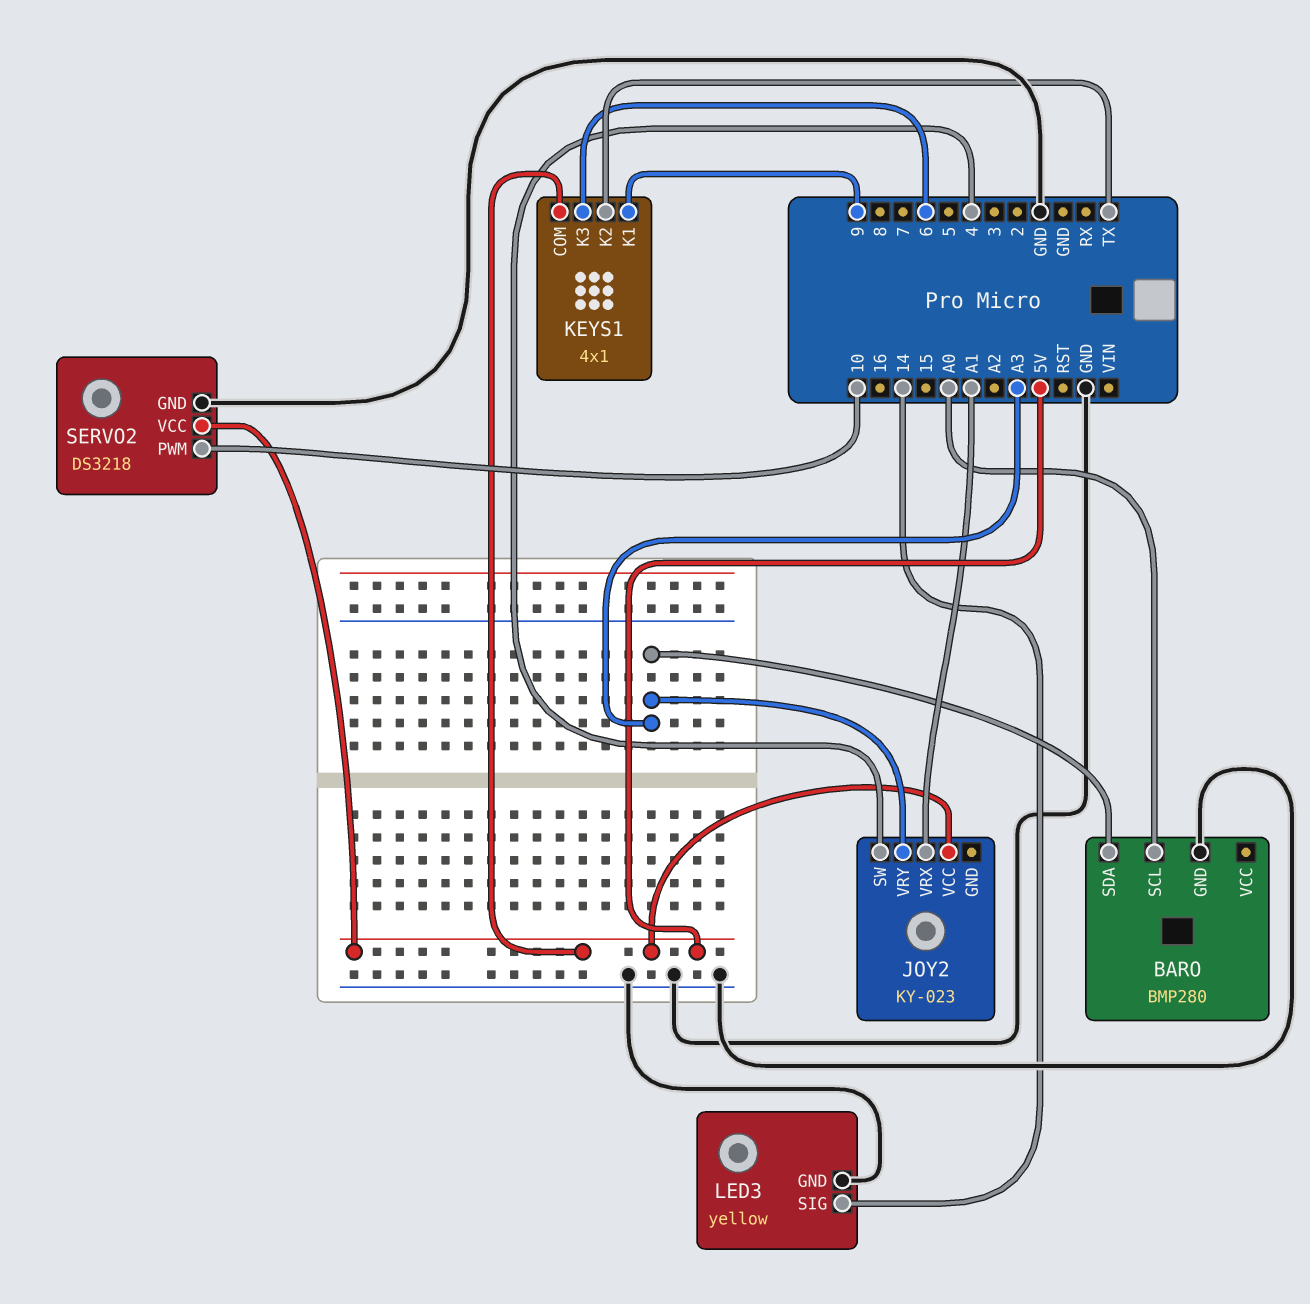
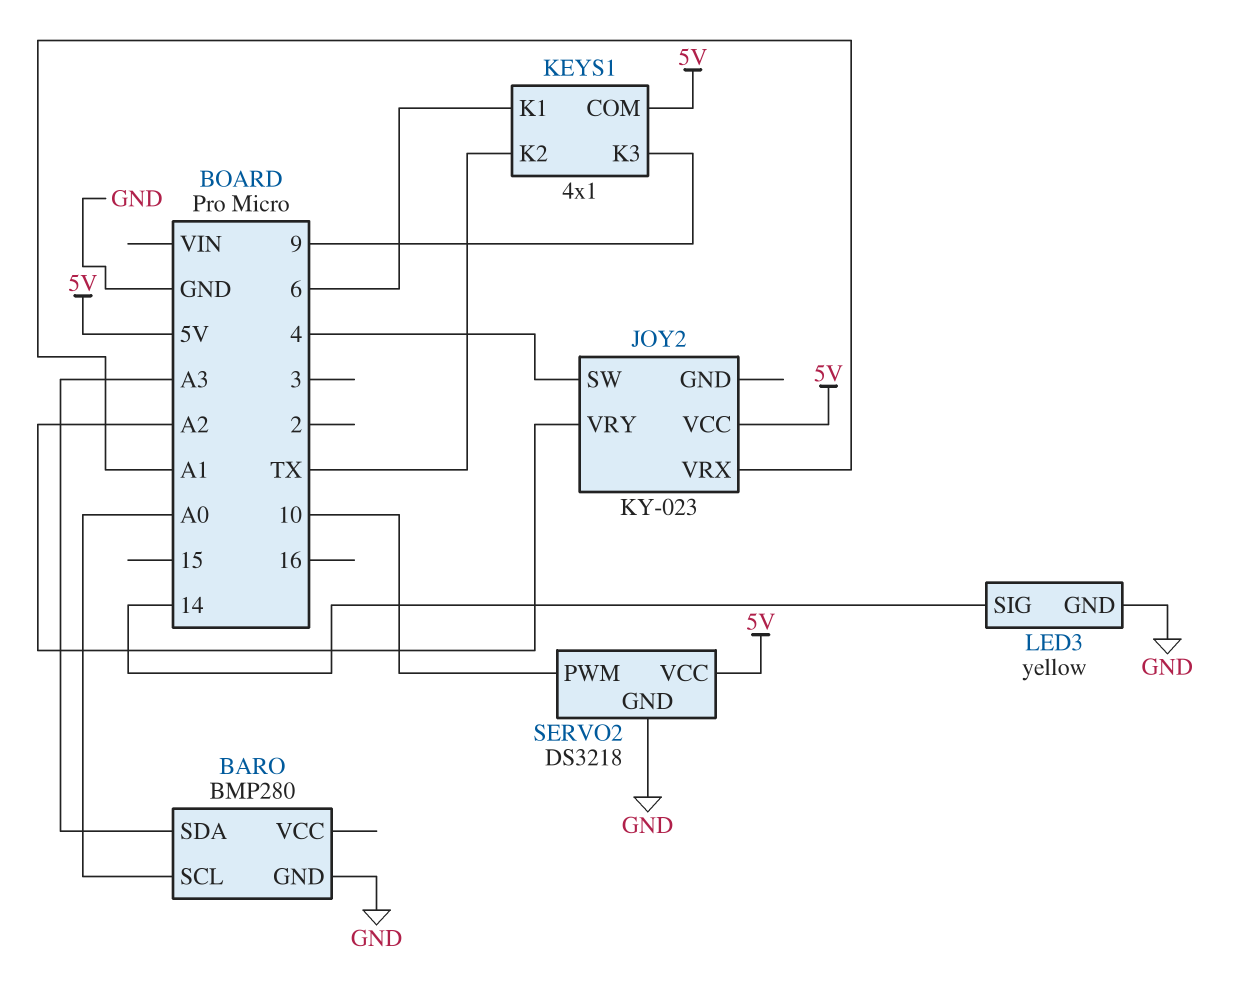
JOY2 pin VRY: A3 -> A2
KEYS1 pin K1: 9 -> 6
KEYS1 pin K3: 6 -> 9

